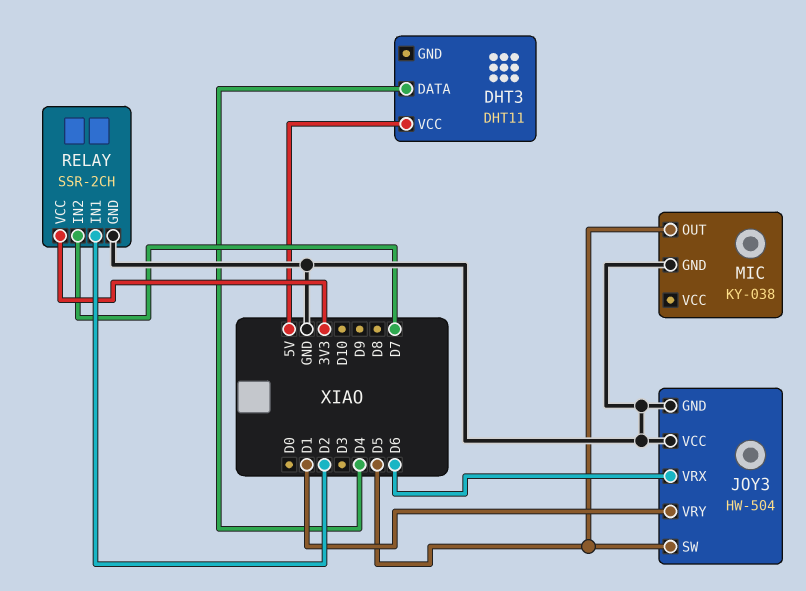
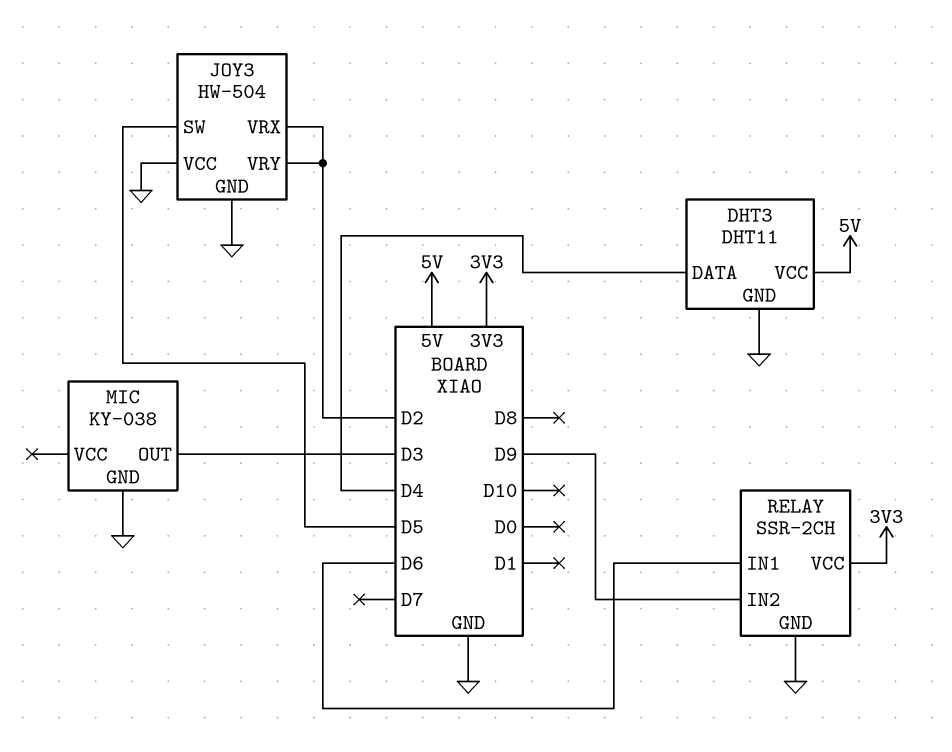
DHT3 pin GND: none -> GND
JOY3 pin VRX: D6 -> D2
JOY3 pin VRY: D1 -> D2
MIC pin OUT: D5 -> D3
RELAY pin IN1: D2 -> D6
RELAY pin IN2: D7 -> D9

